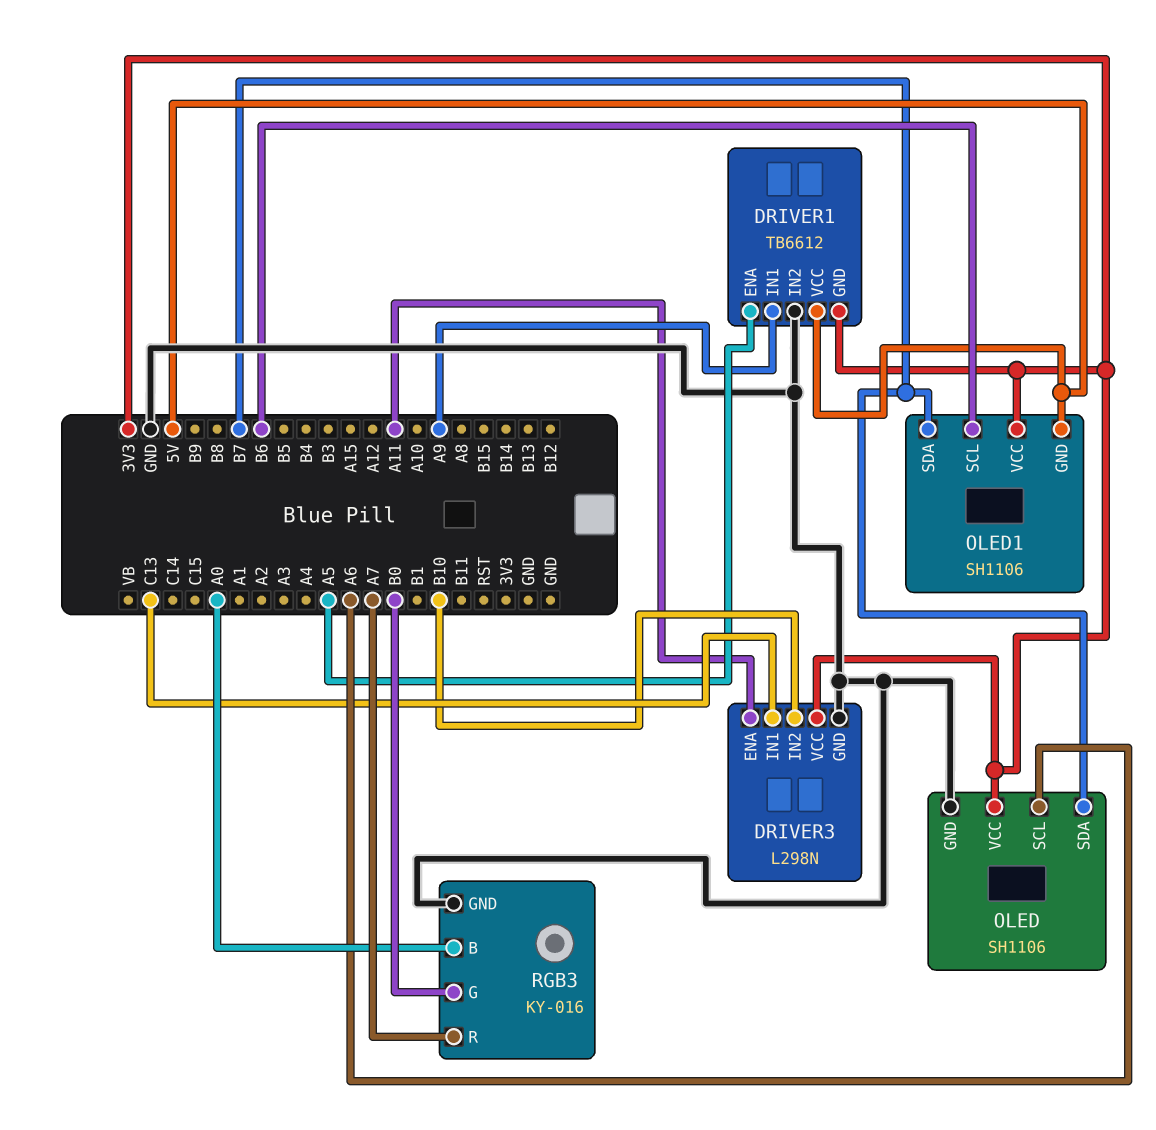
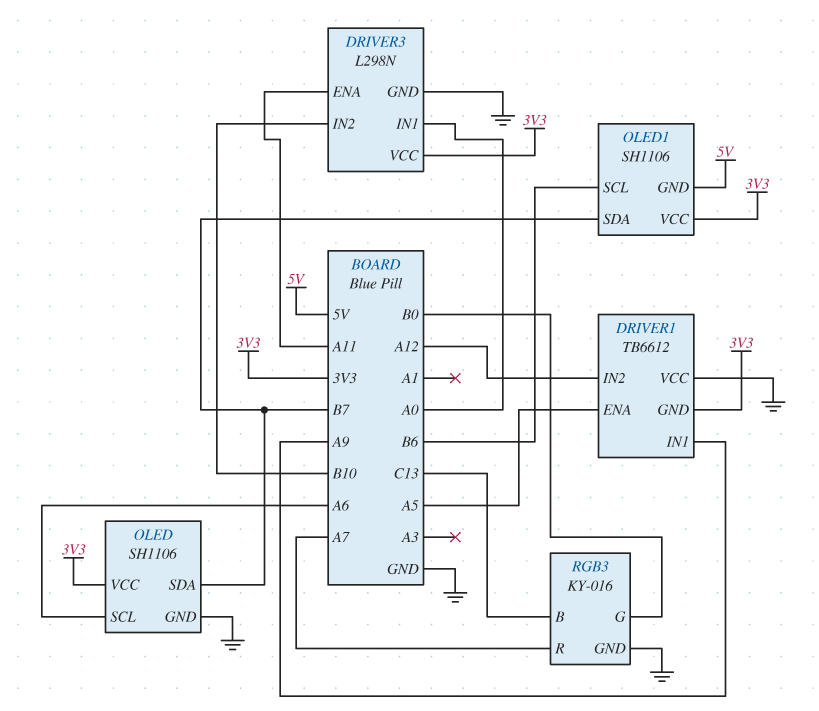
DRIVER1 pin IN2: GND -> A12
DRIVER1 pin VCC: 5V -> GND
DRIVER3 pin IN1: C13 -> A0
RGB3 pin B: A0 -> C13

